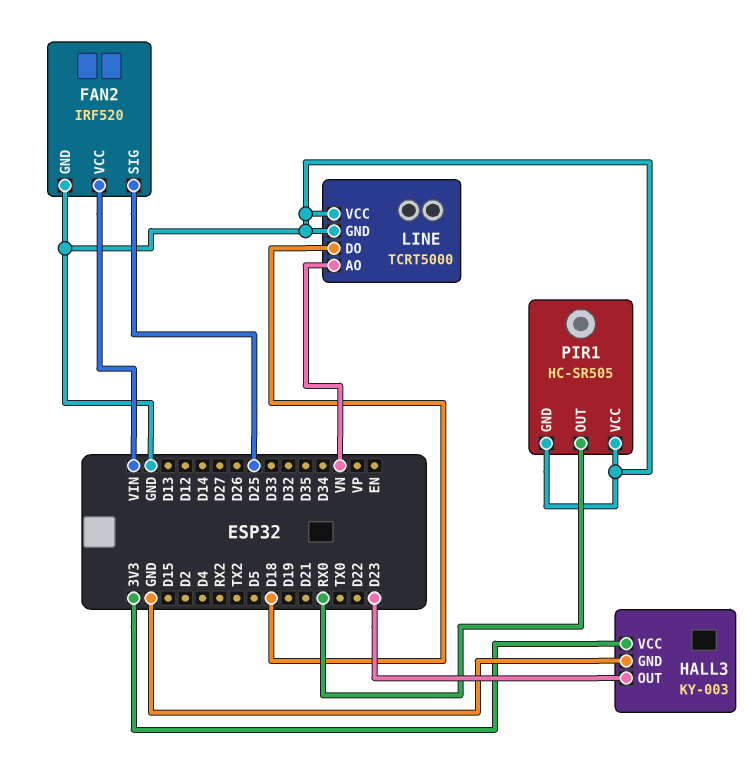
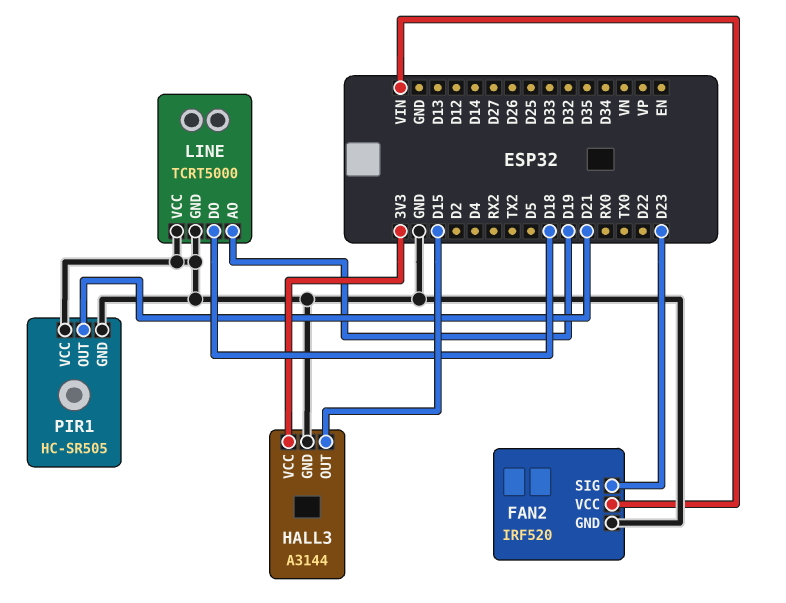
FAN2 pin SIG: D25 -> D23
HALL3: KY-003 -> A3144
HALL3 pin OUT: D23 -> D15
LINE pin AO: VN -> D19
PIR1 pin OUT: RX0 -> D21

